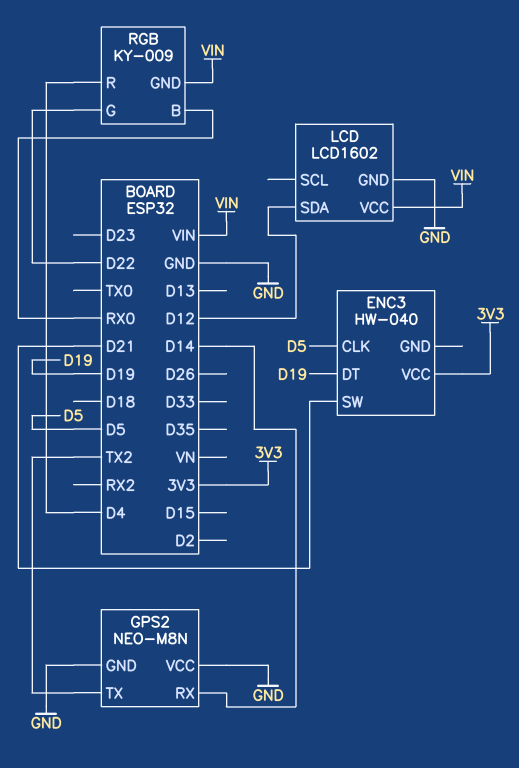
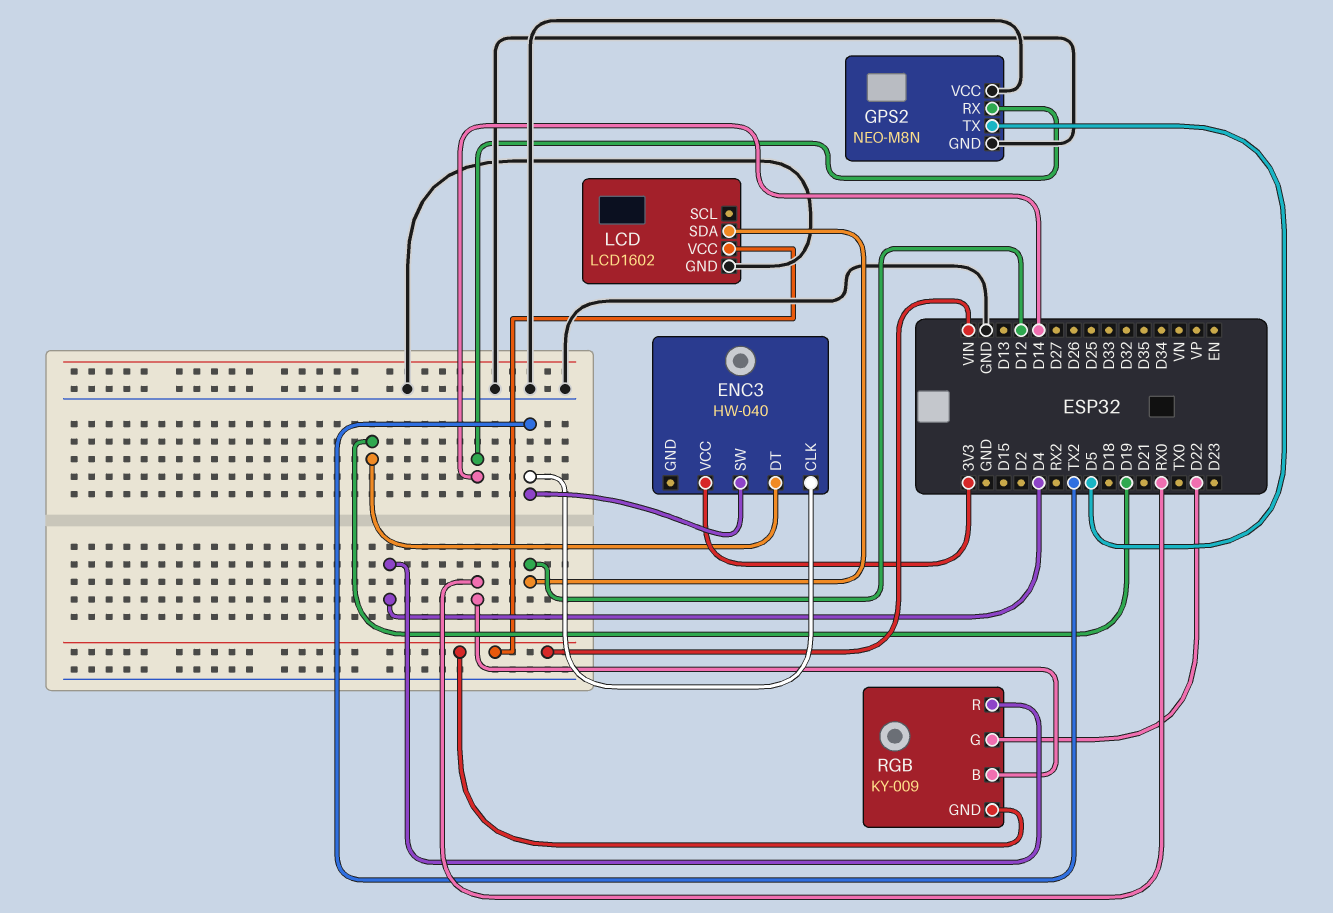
ENC3 pin CLK: D5 -> TX2
ENC3 pin SW: D21 -> TX2
GPS2 pin TX: TX2 -> D5

